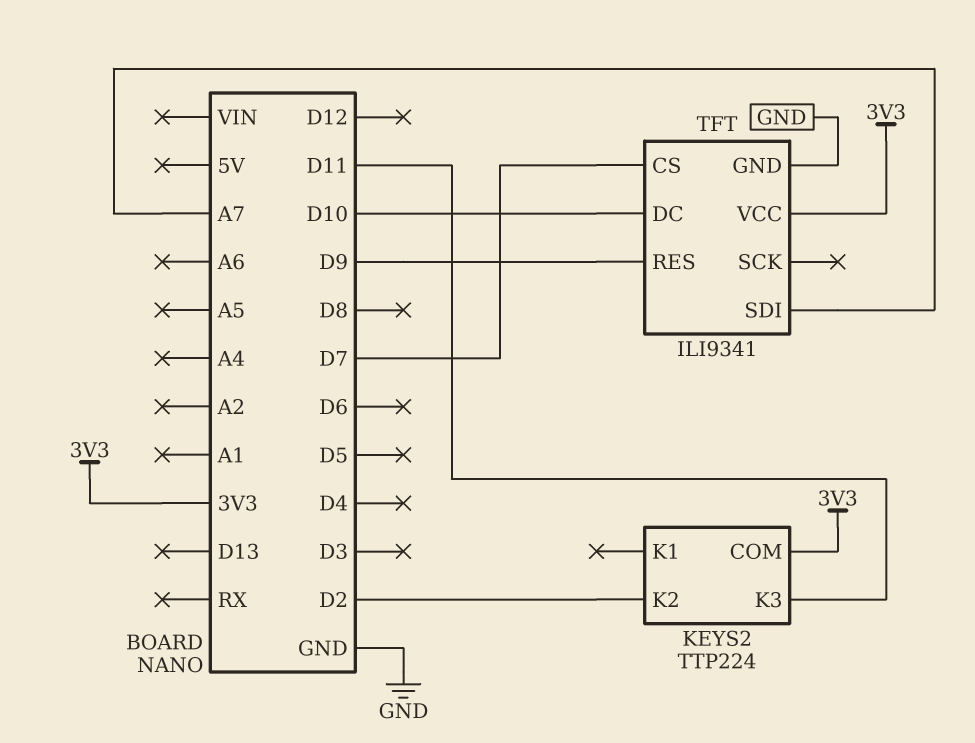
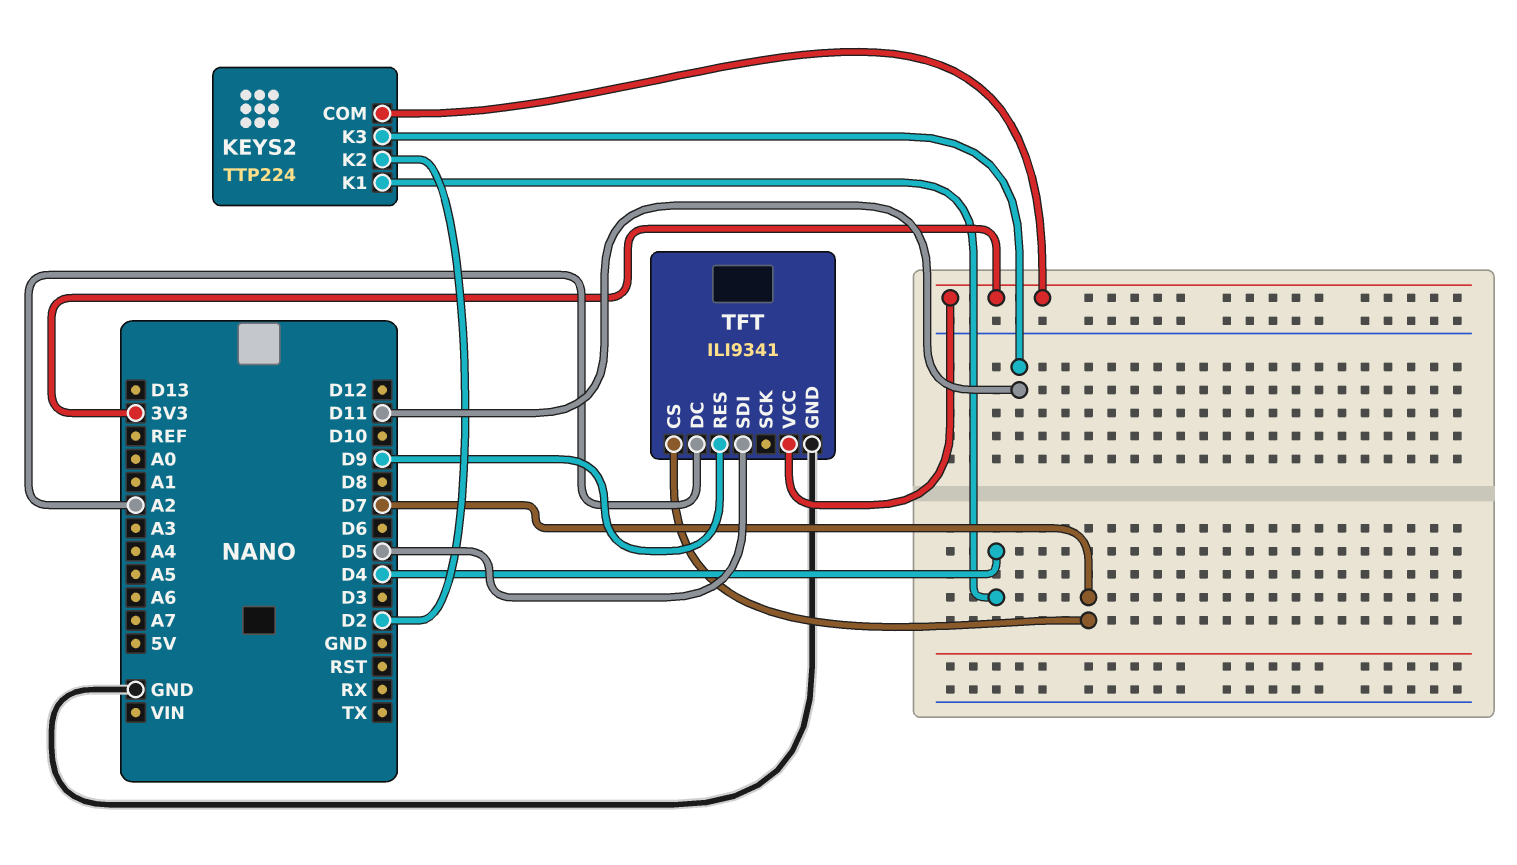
KEYS2 pin K1: none -> D4
TFT pin DC: D10 -> A2
TFT pin SDI: A7 -> D5

